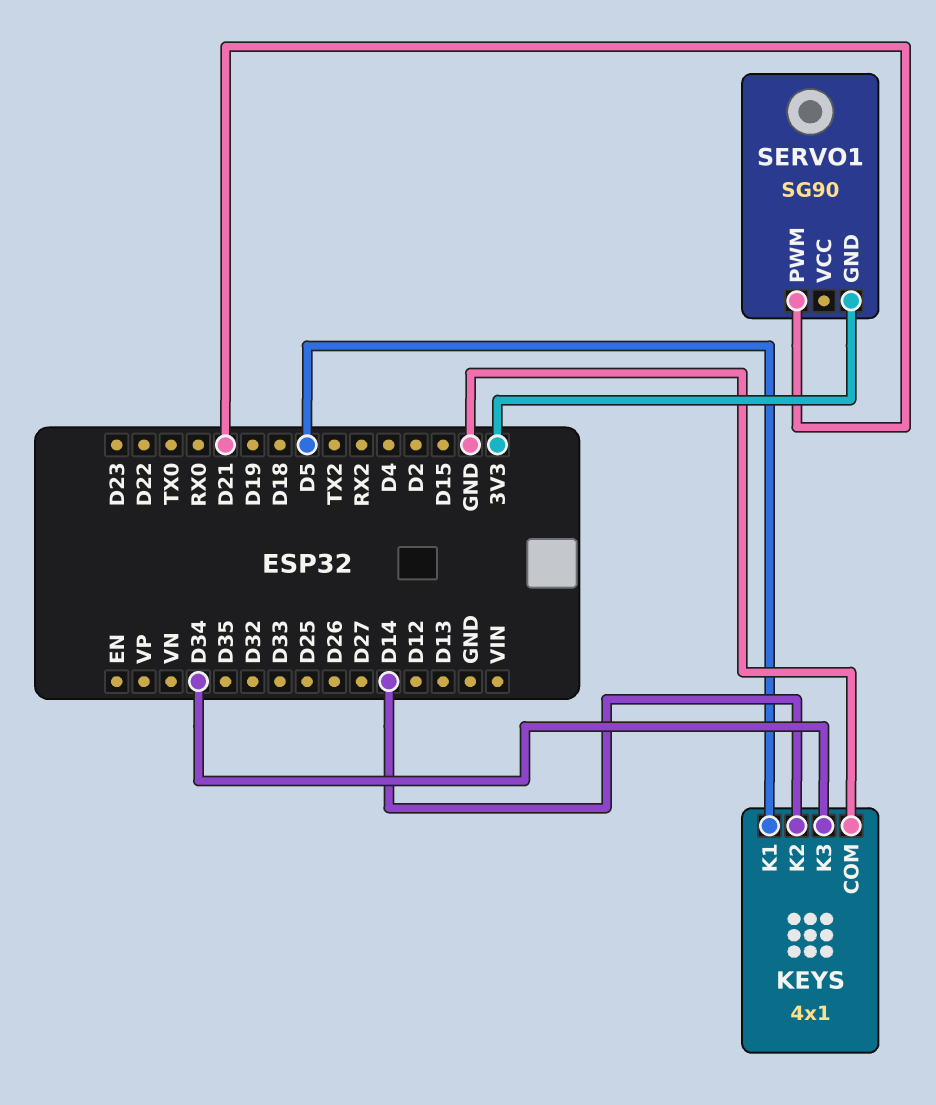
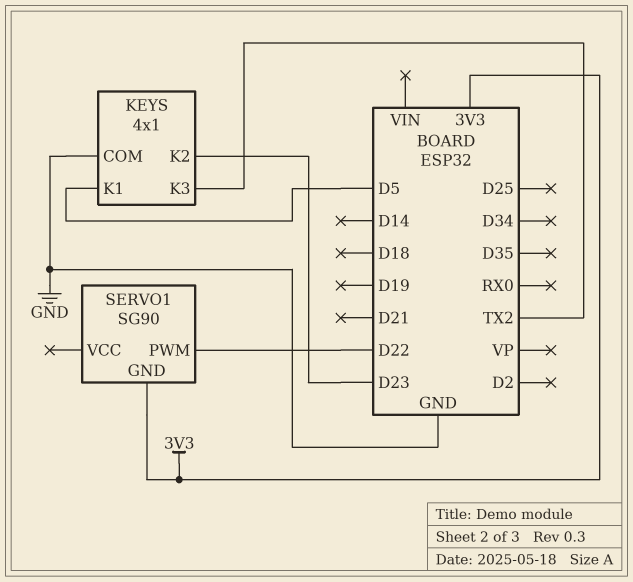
KEYS pin K2: D14 -> D23
KEYS pin K3: D34 -> TX2
SERVO1 pin PWM: D21 -> D22

